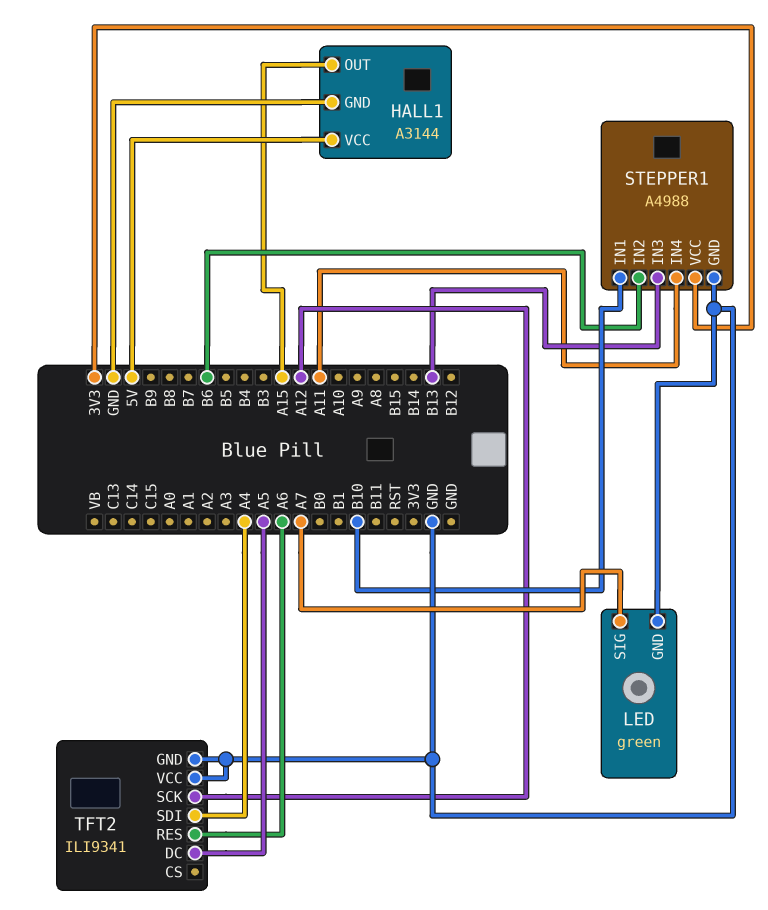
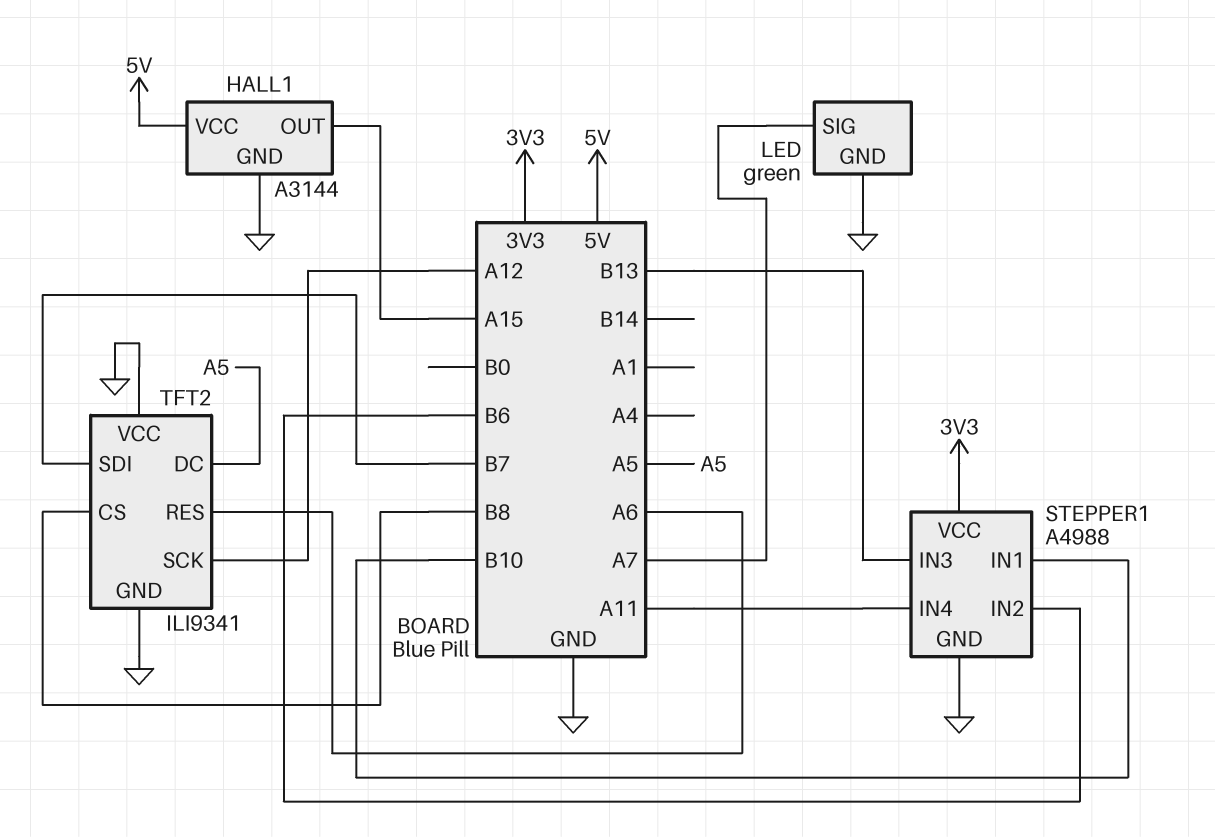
TFT2 pin CS: none -> B8
TFT2 pin SDI: A4 -> B7

